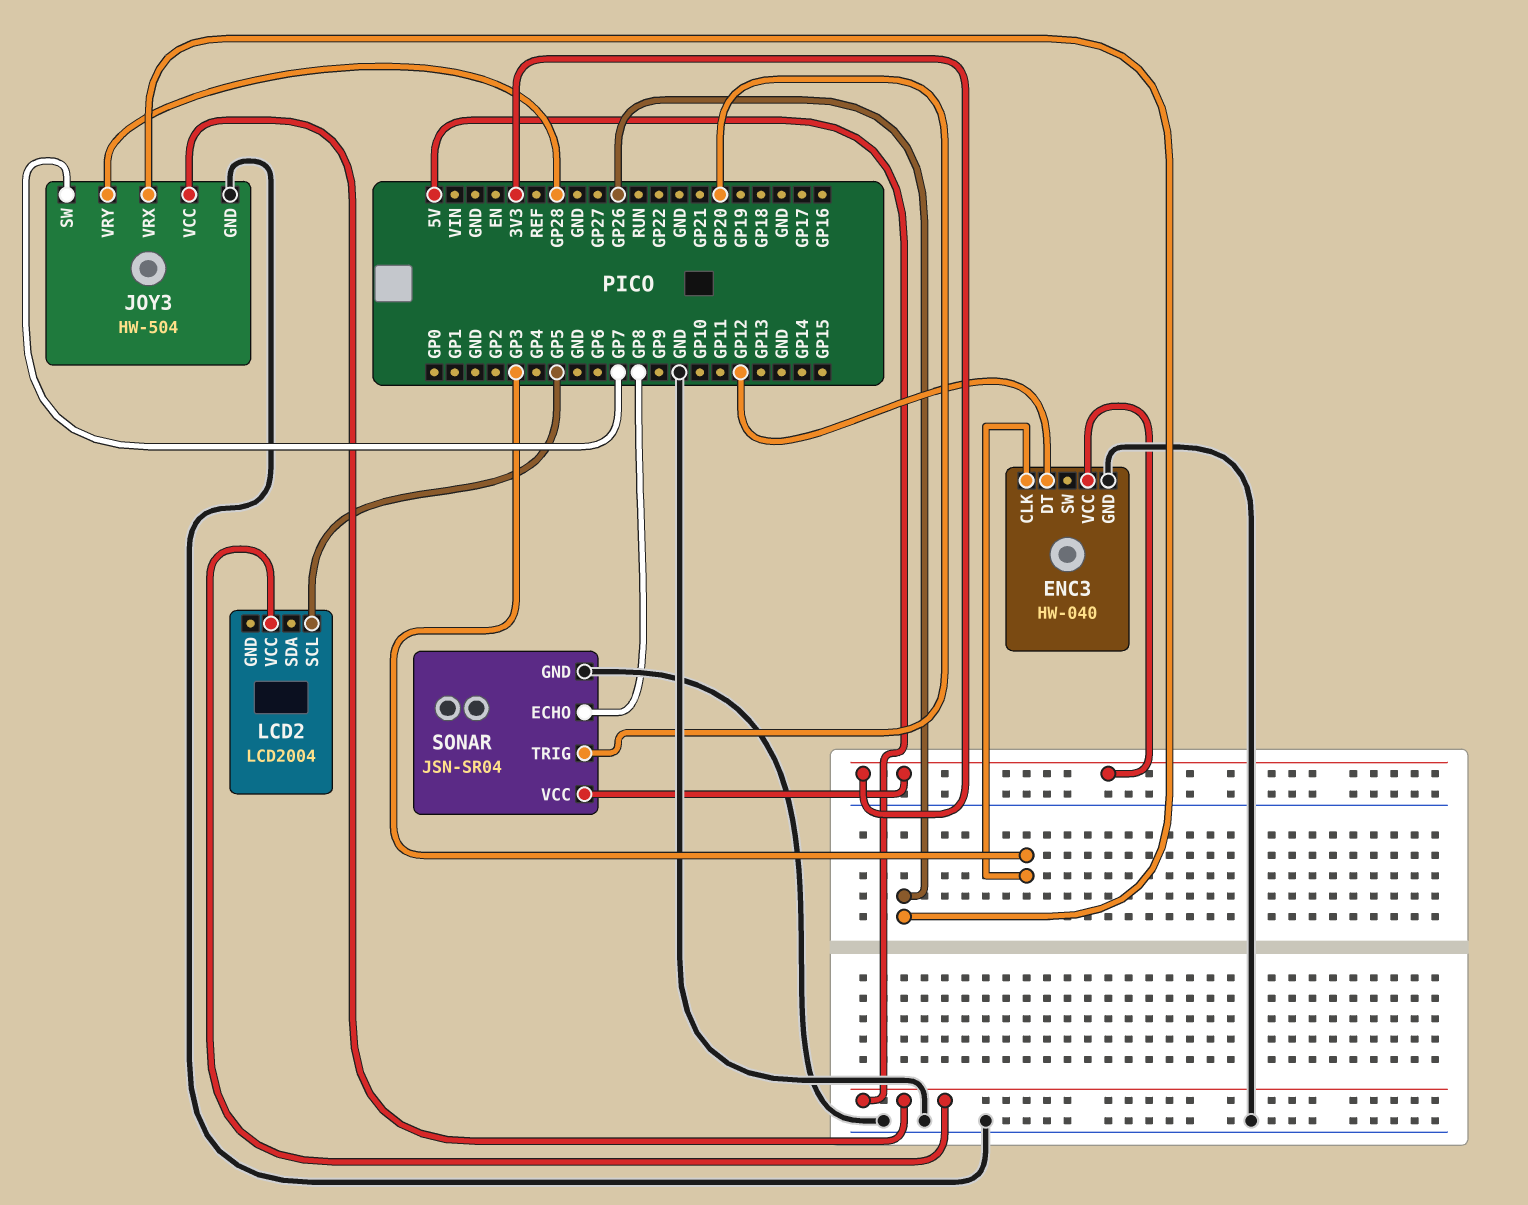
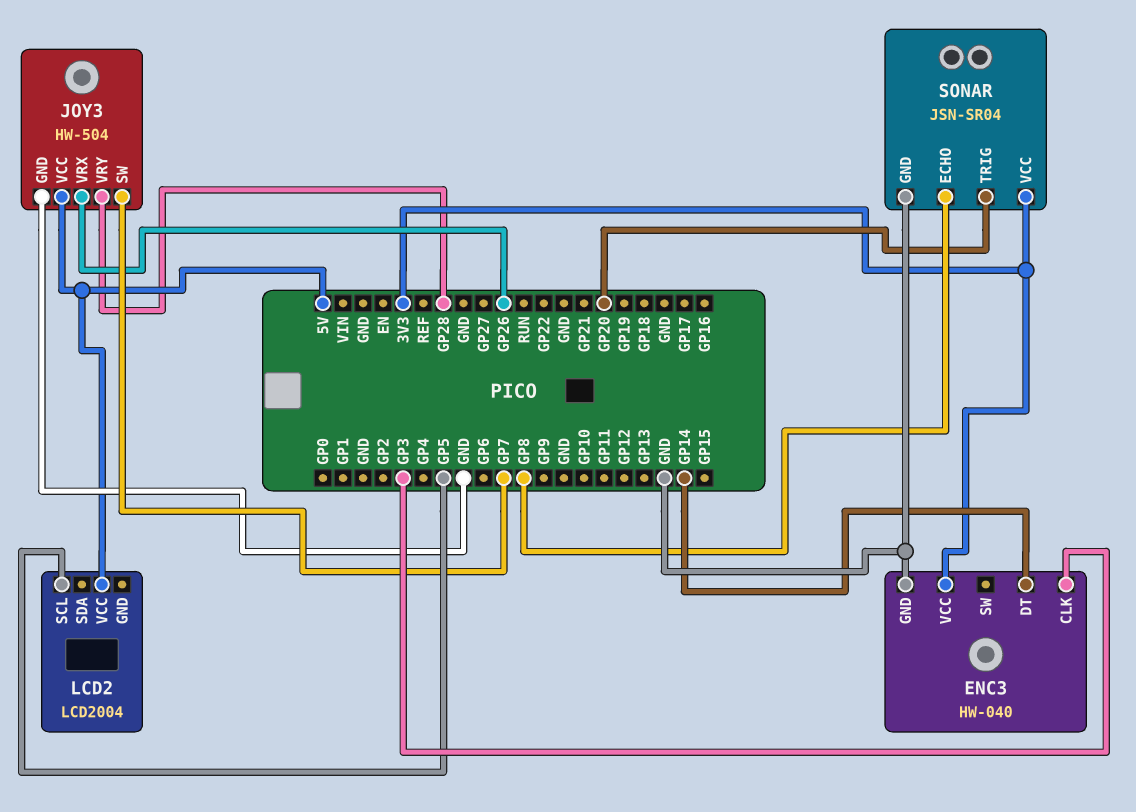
ENC3 pin DT: GP12 -> GP14

